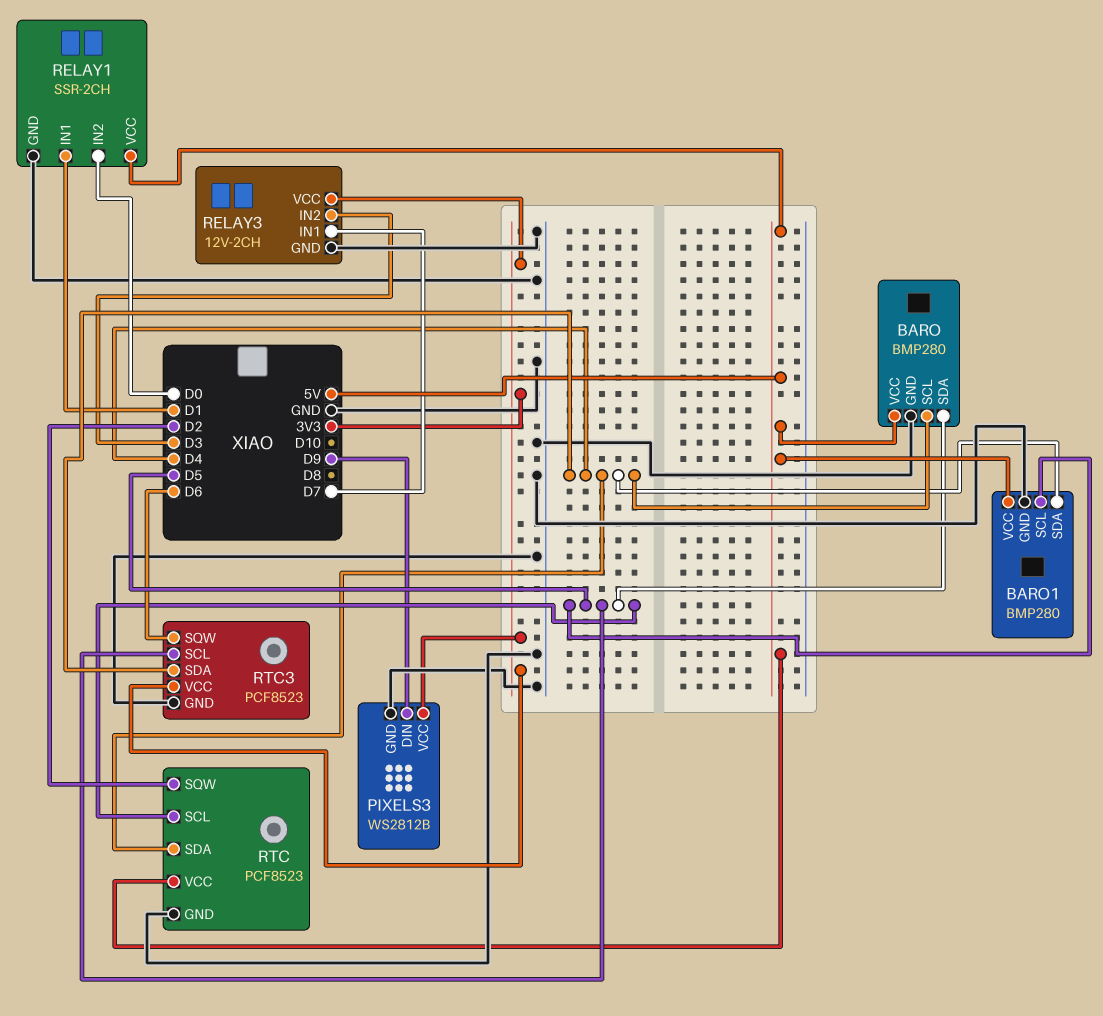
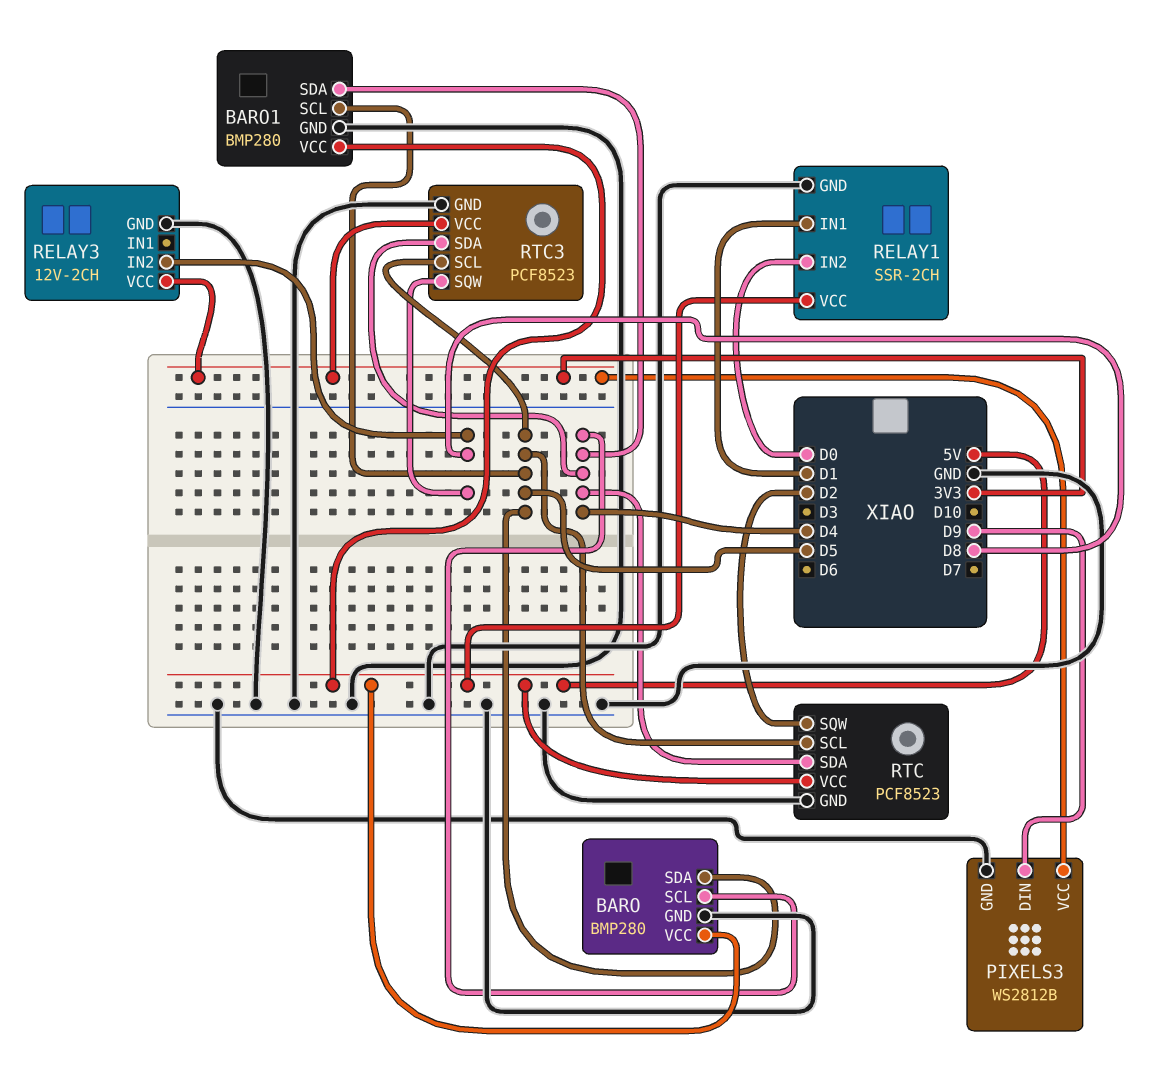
RELAY3 pin IN1: D7 -> none
RELAY3 pin IN2: D3 -> D8
RTC3 pin SQW: D6 -> D8

